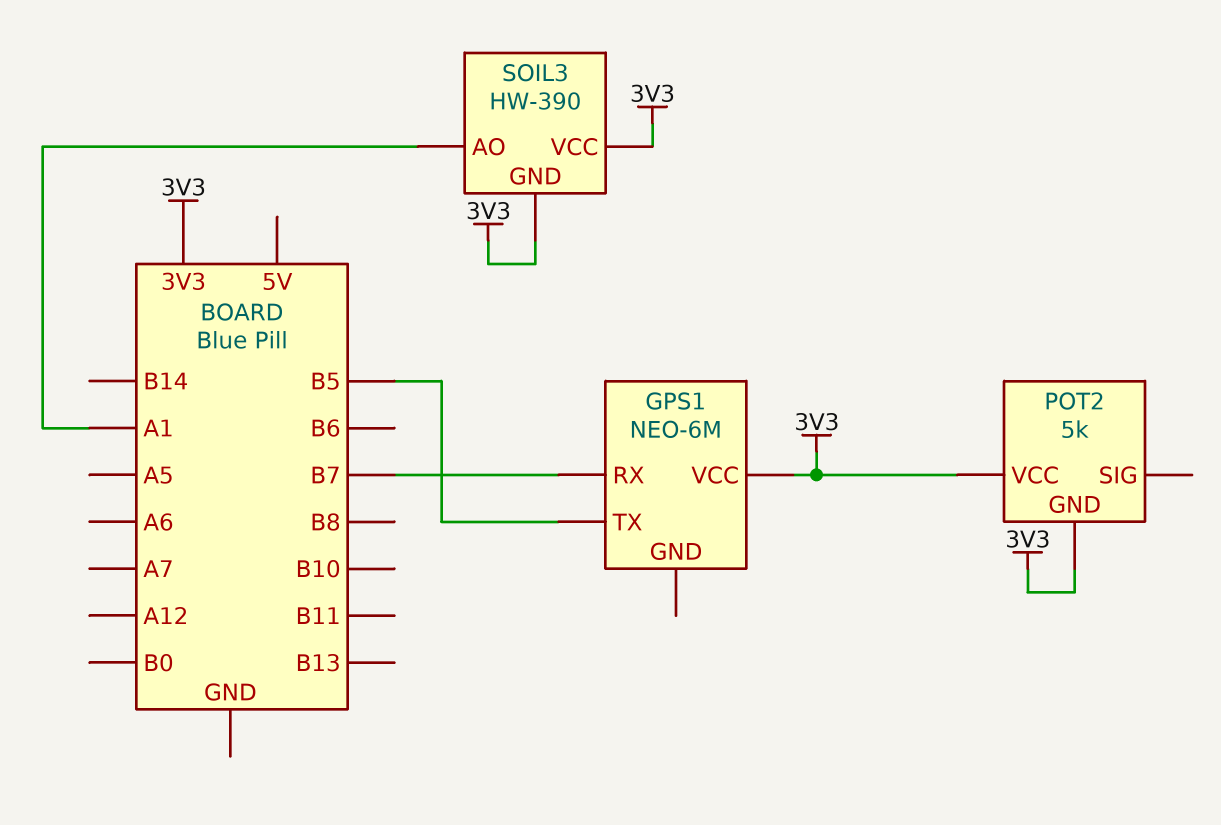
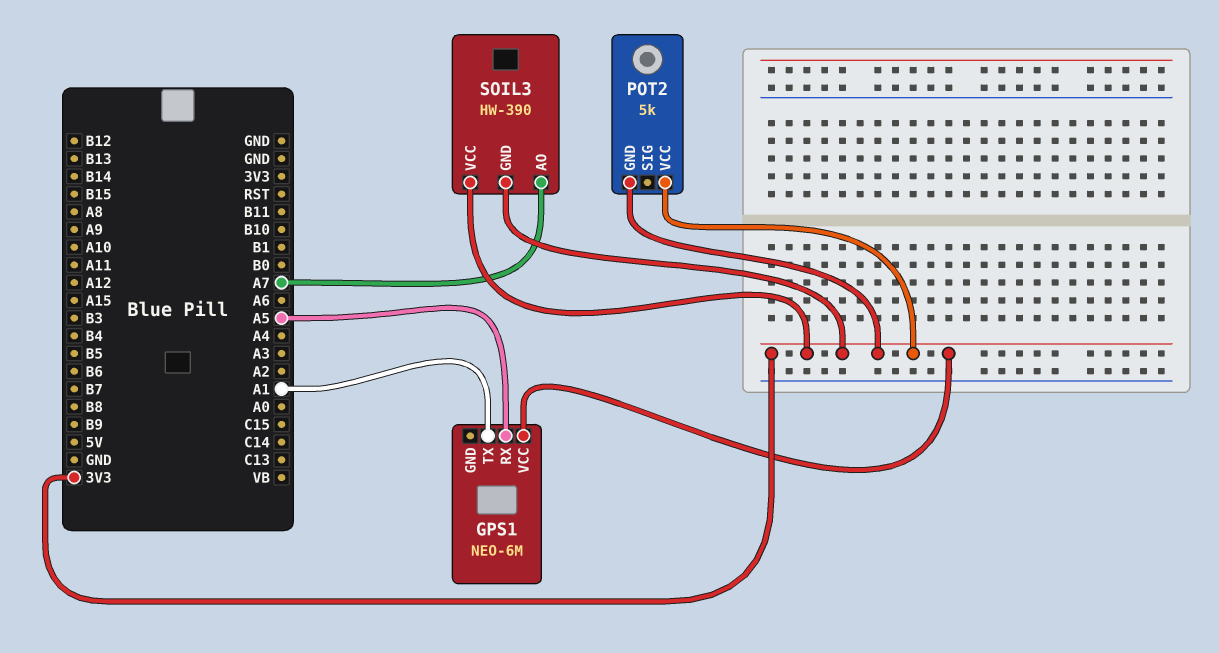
GPS1 pin RX: B7 -> A5
GPS1 pin TX: B5 -> A1
SOIL3 pin AO: A1 -> A7

